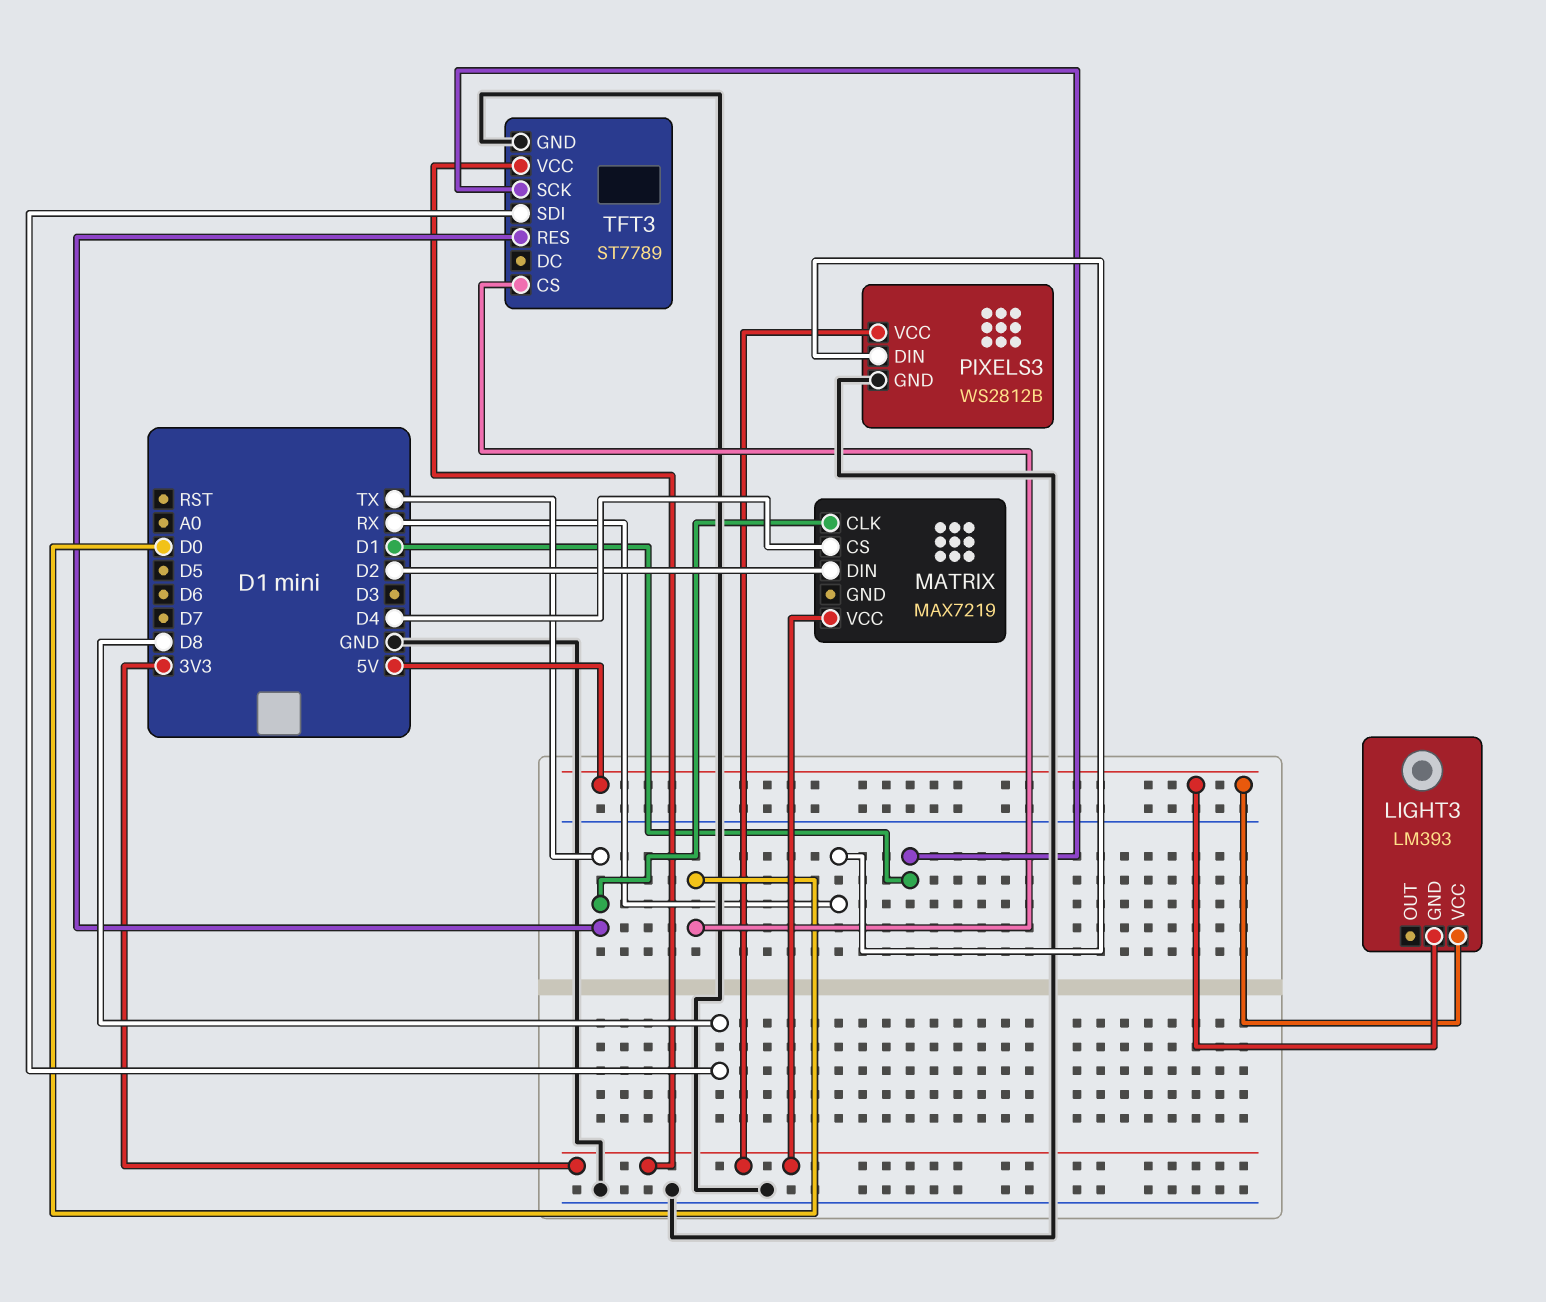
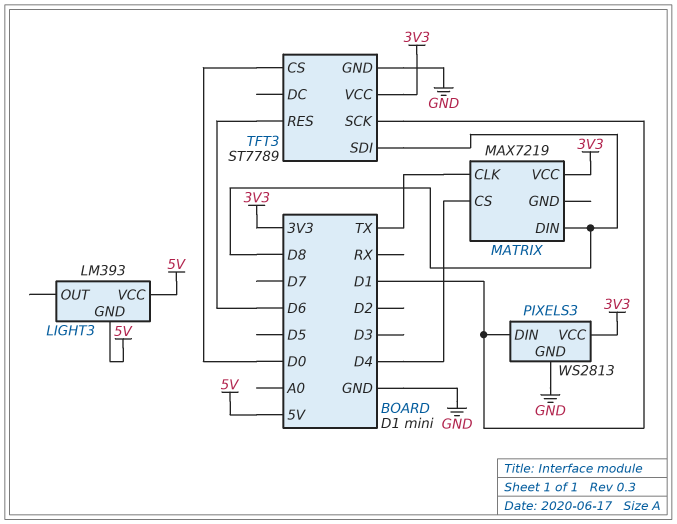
MATRIX pin DIN: D2 -> D8
PIXELS3: WS2812B -> WS2813
PIXELS3 pin DIN: RX -> D1
TFT3 pin RES: TX -> D6

